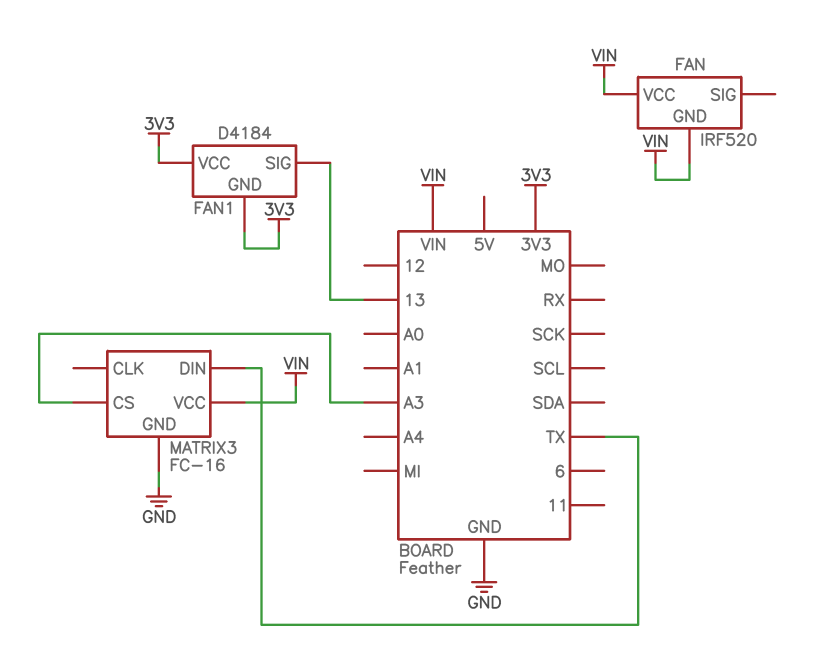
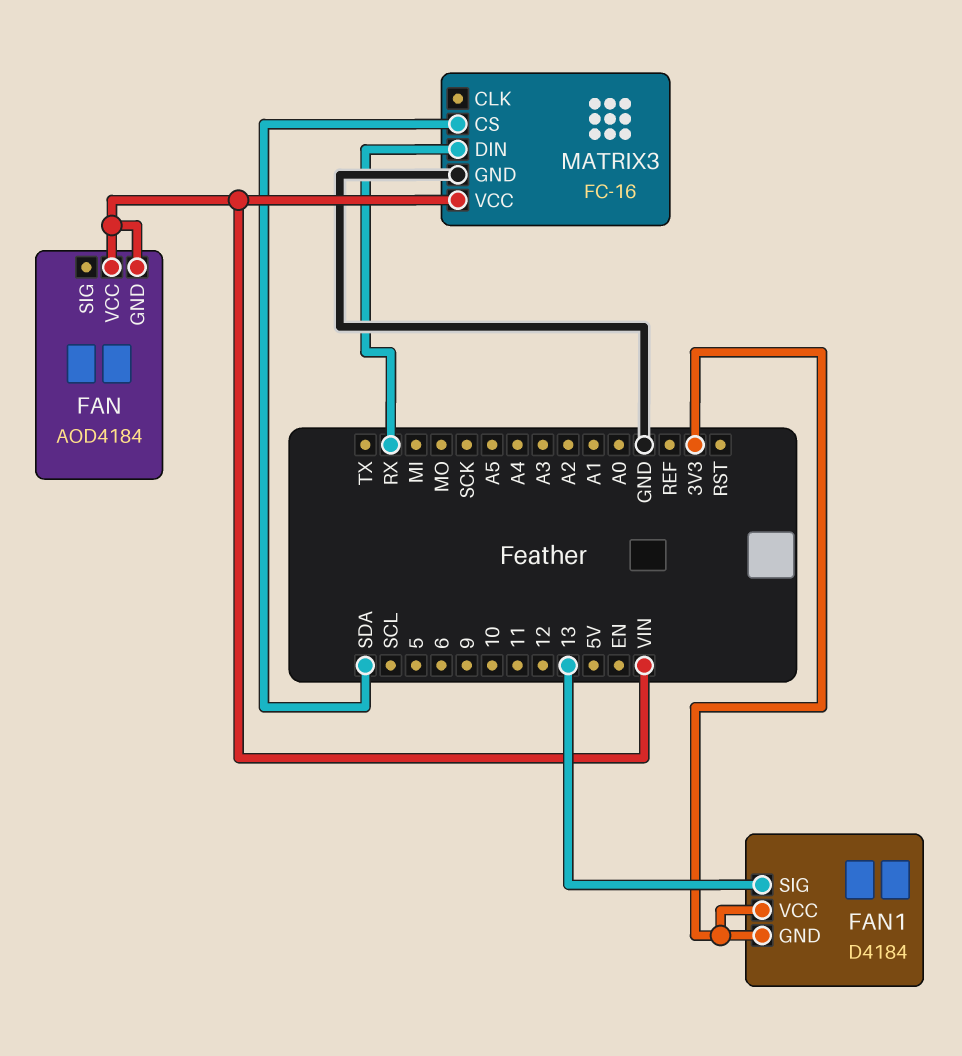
FAN: IRF520 -> AOD4184
MATRIX3 pin CS: A3 -> SDA
MATRIX3 pin DIN: TX -> RX

